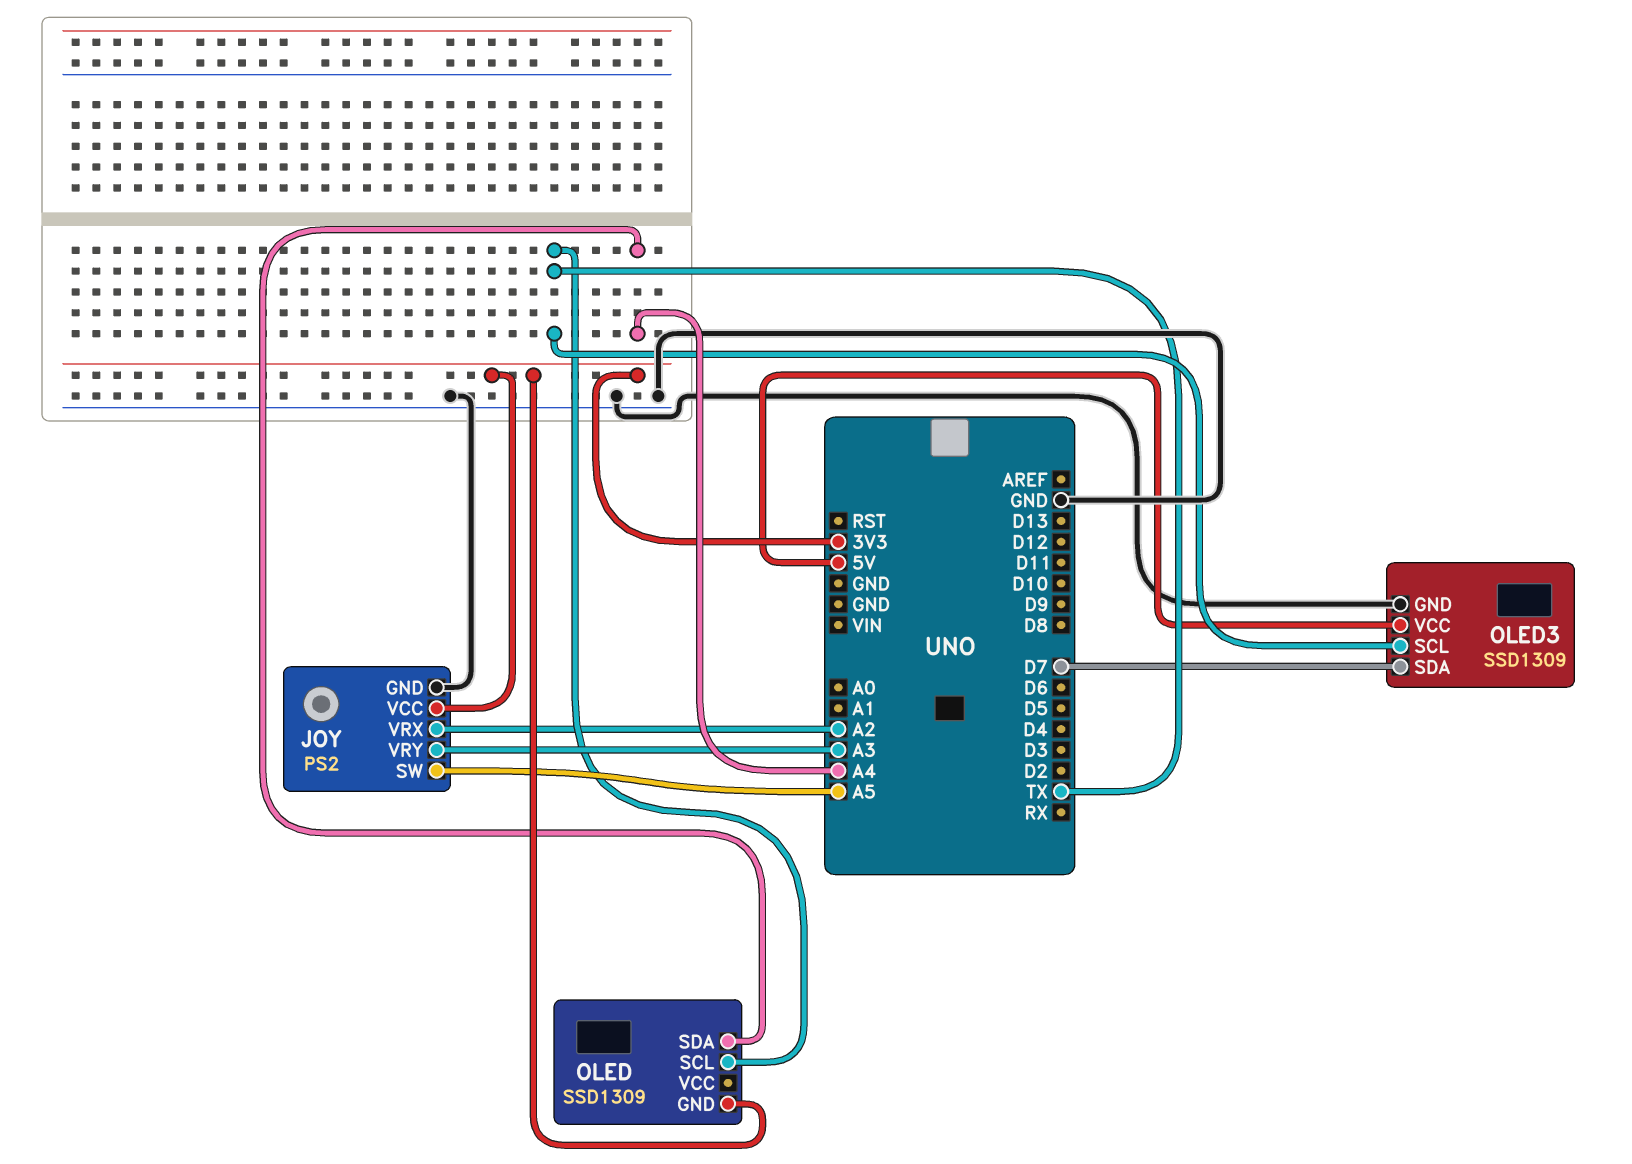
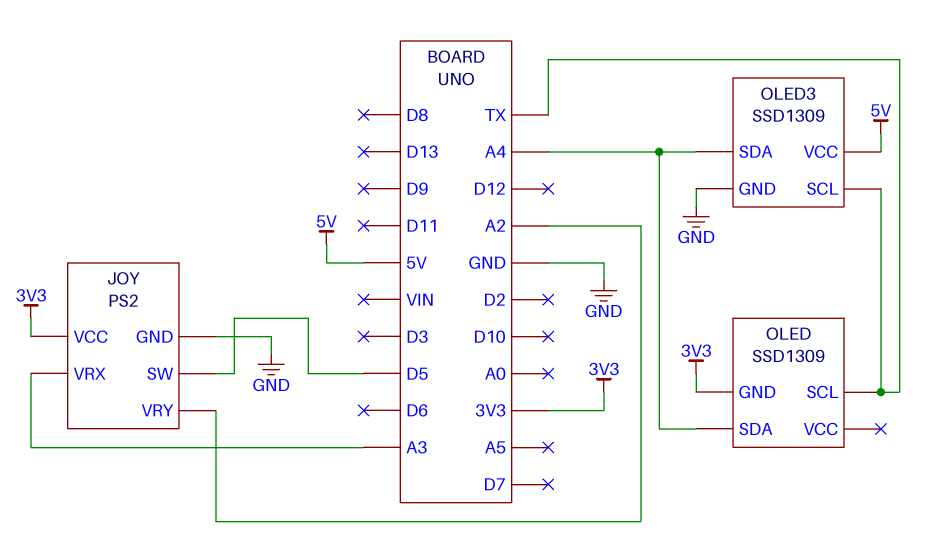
JOY pin SW: A5 -> D5
JOY pin VRX: A2 -> A3
JOY pin VRY: A3 -> A2
OLED3 pin SDA: D7 -> A4

